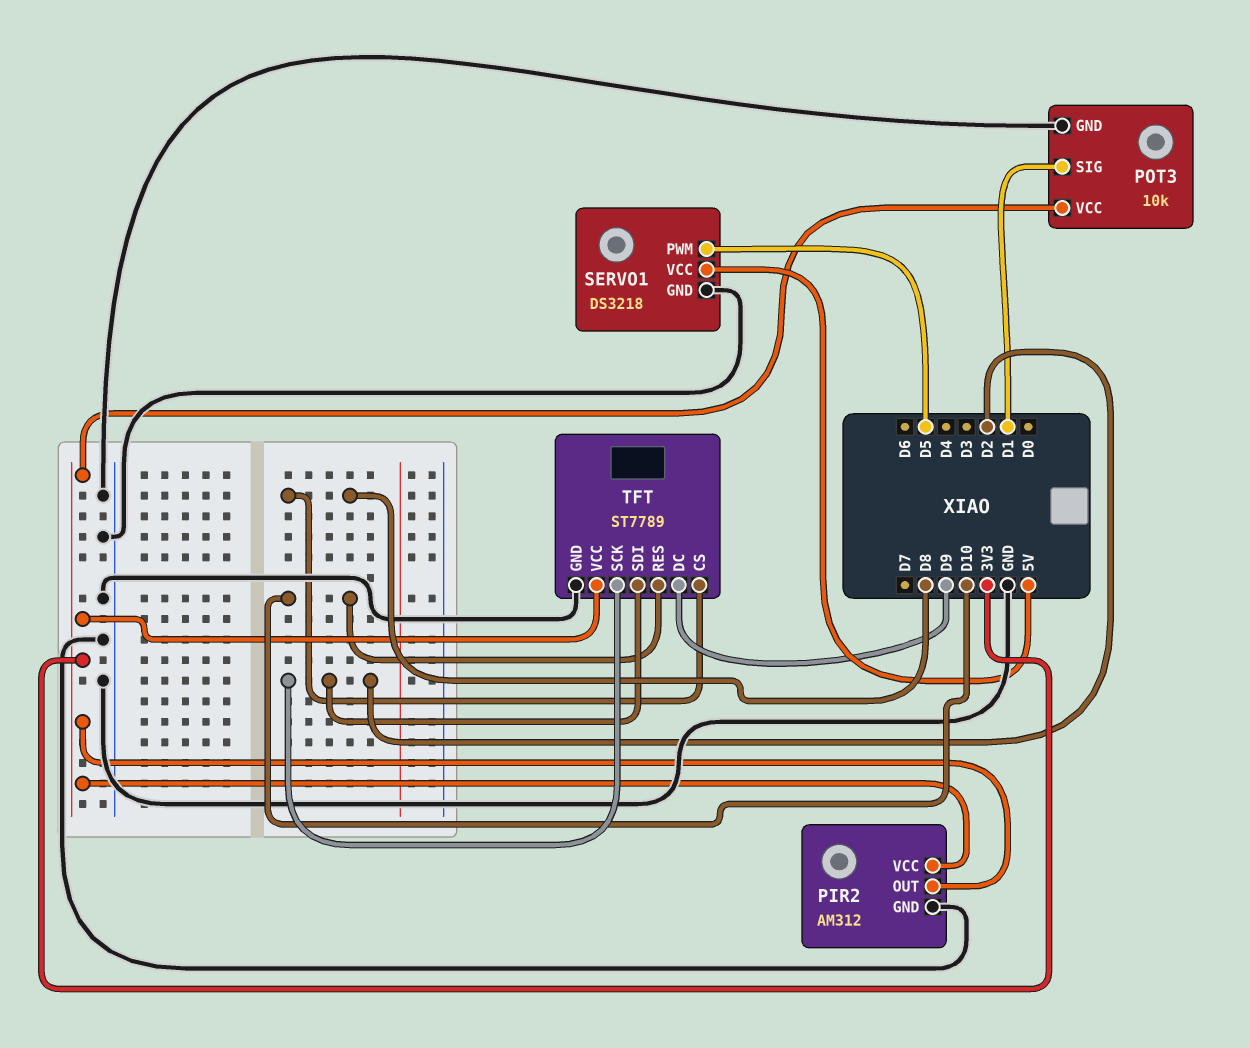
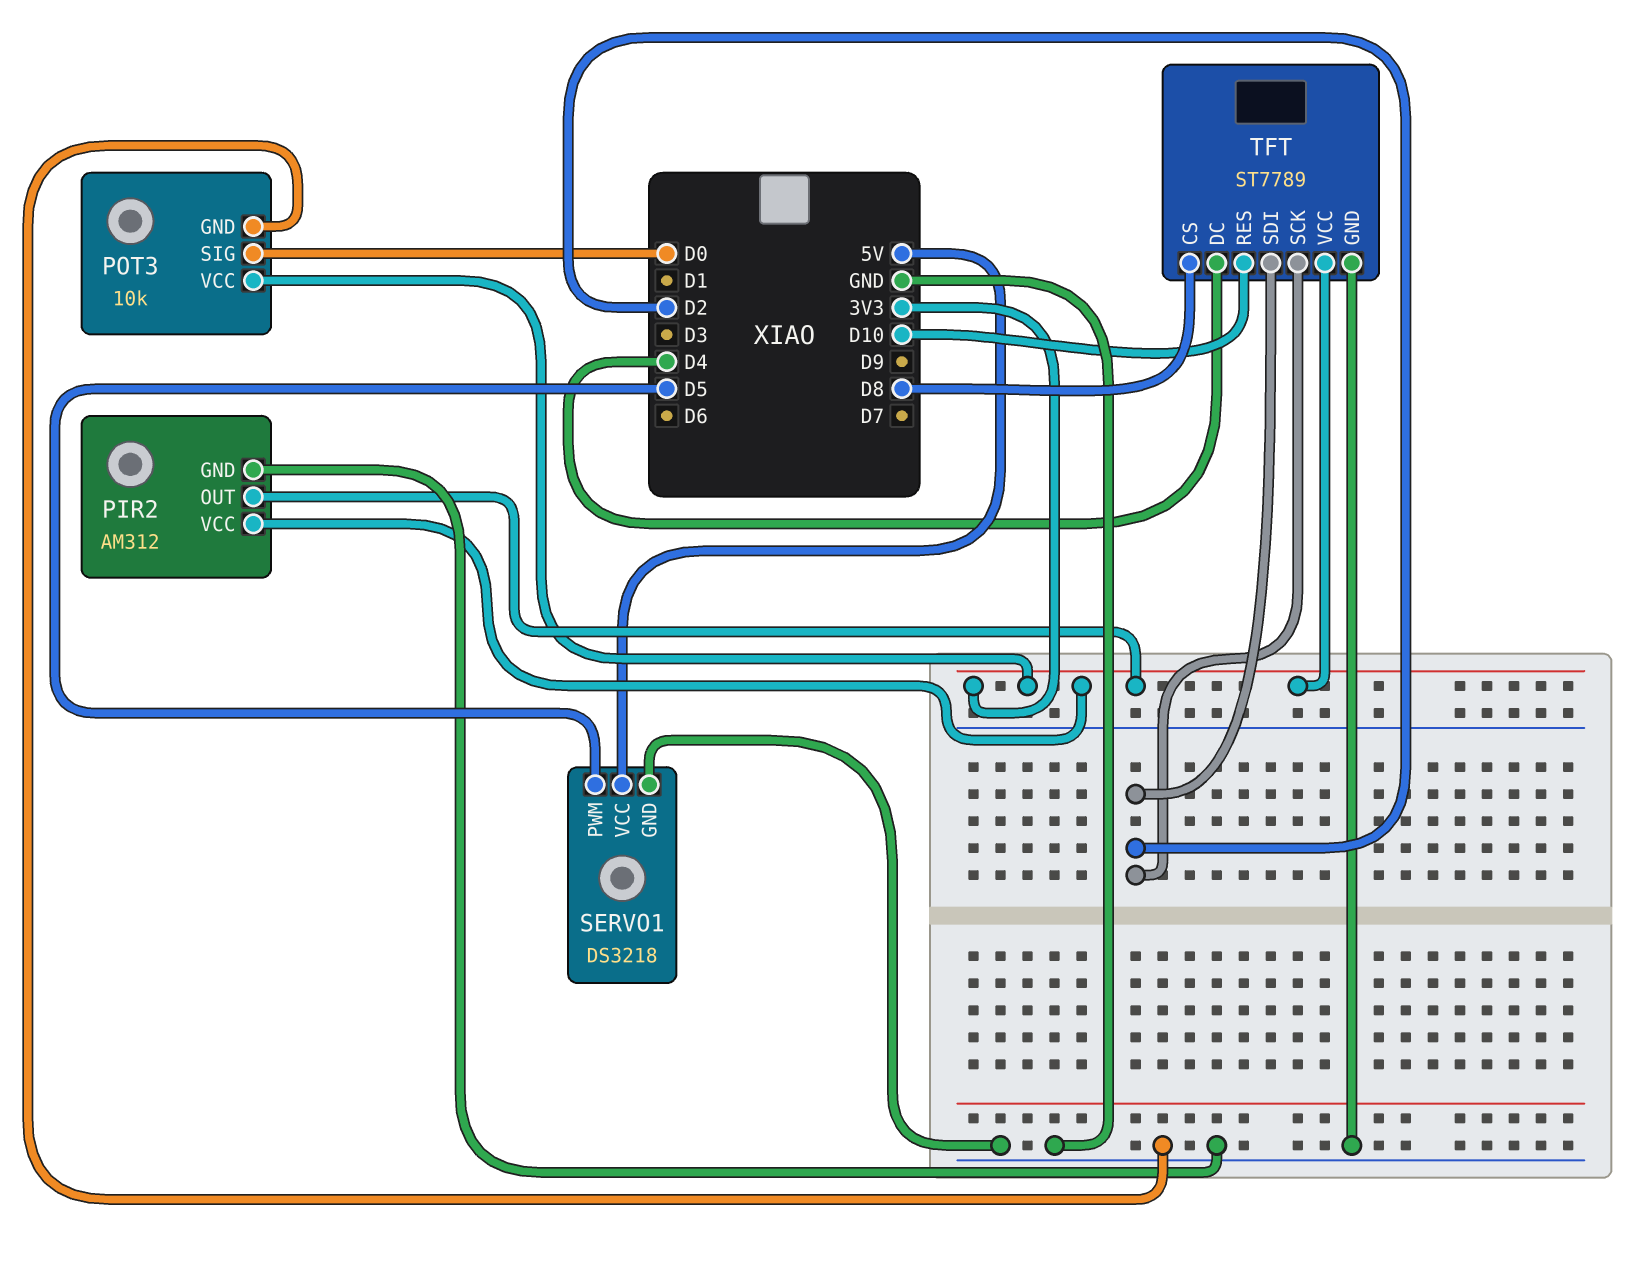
POT3 pin SIG: D1 -> D0
TFT pin DC: D9 -> D4

